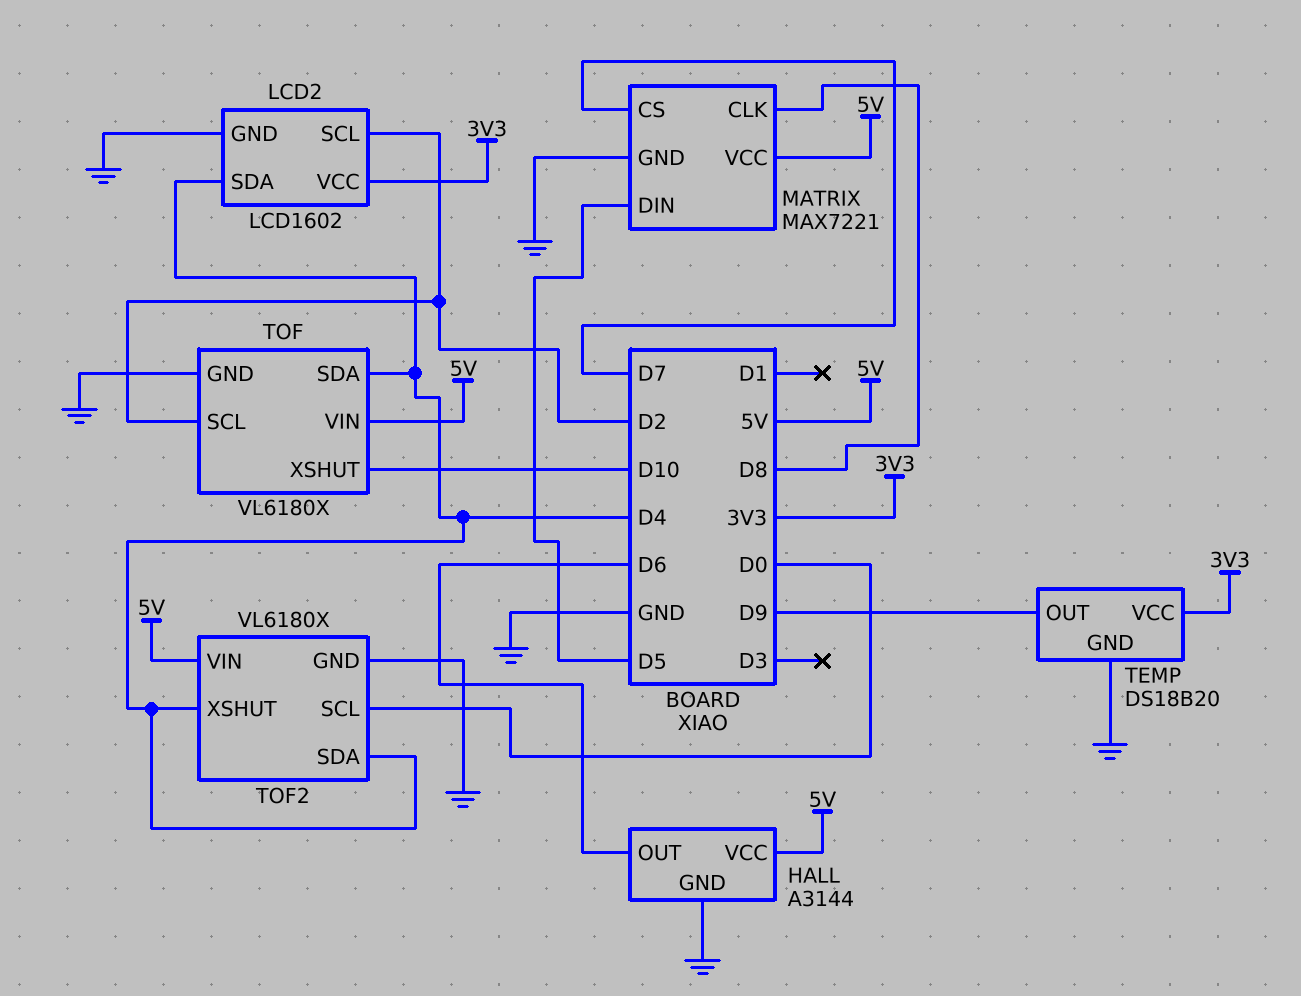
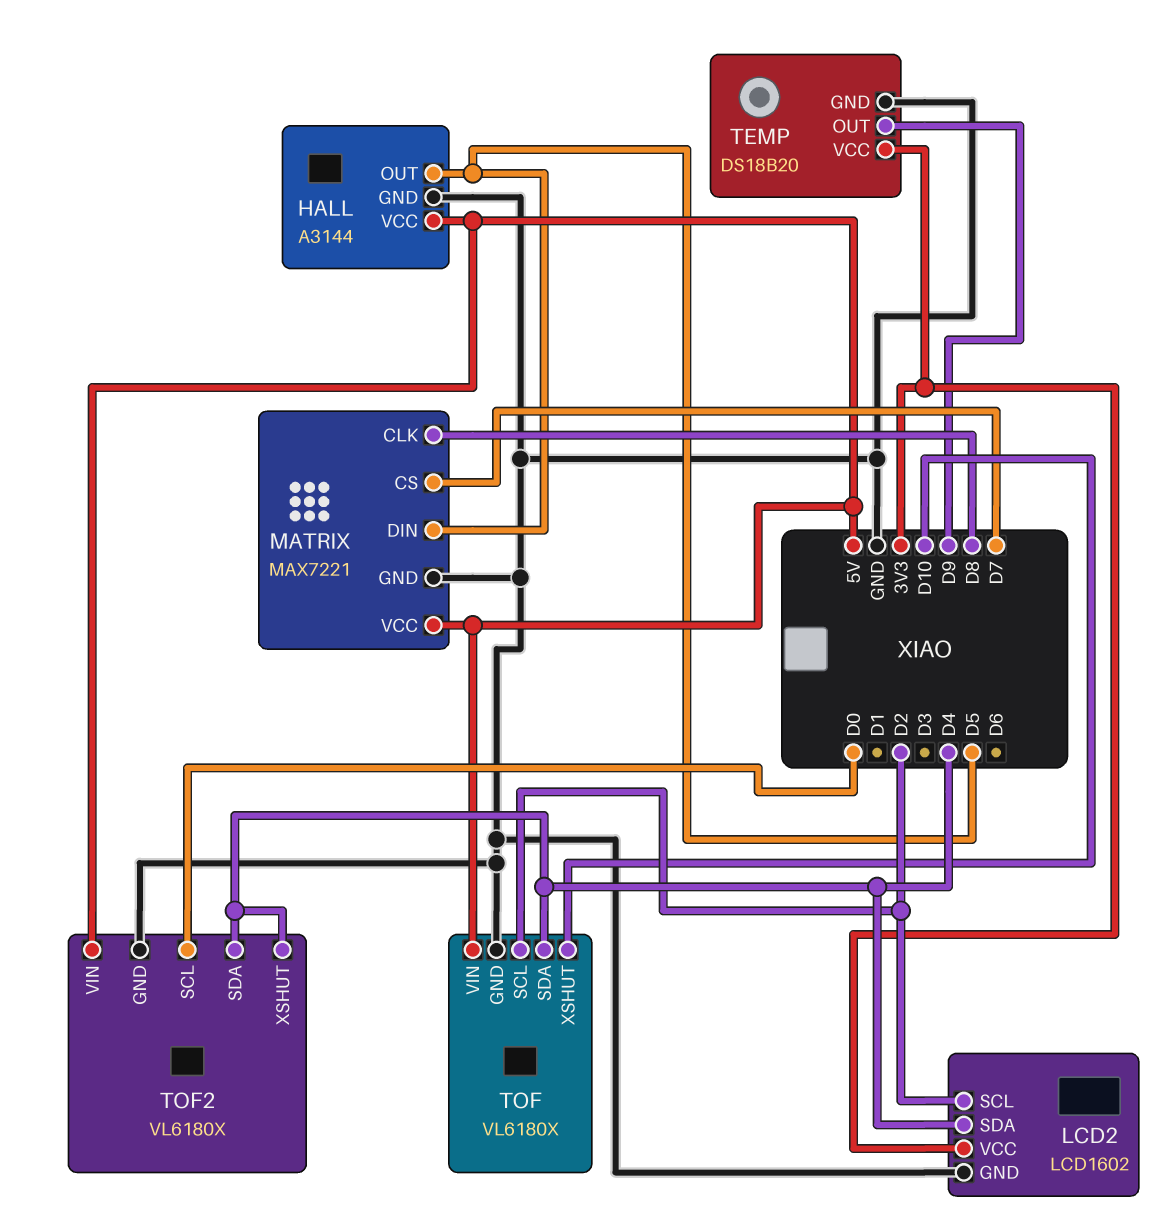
HALL pin OUT: D6 -> D5

